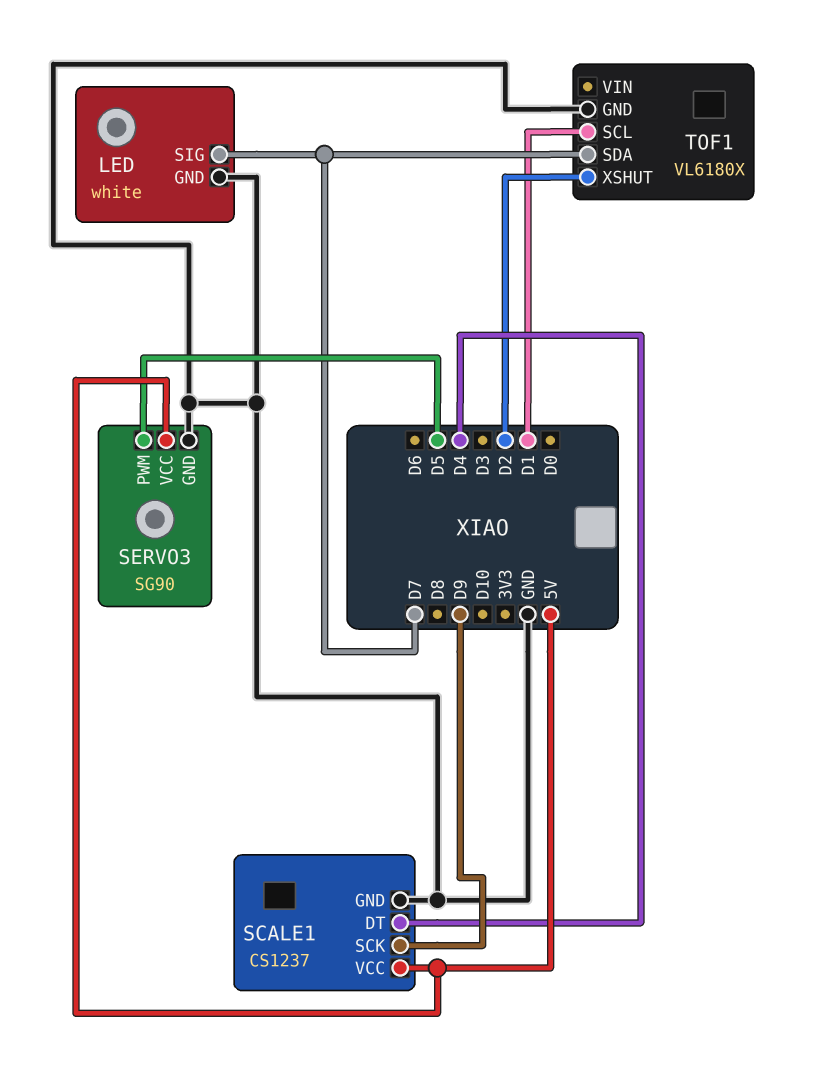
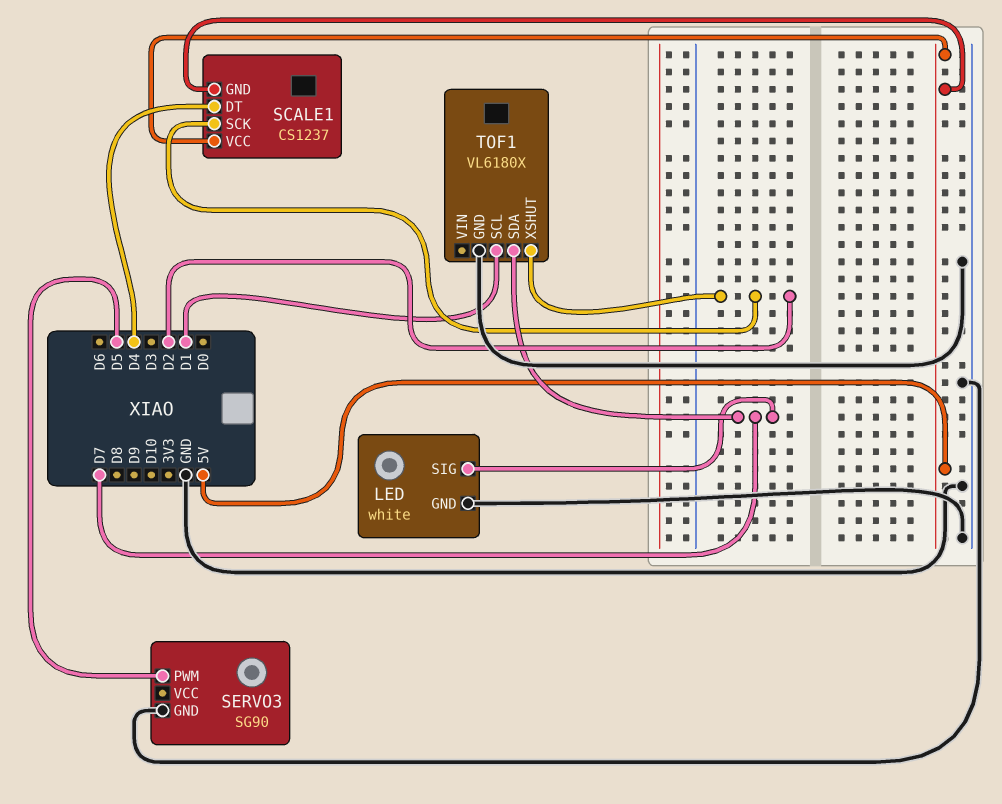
SCALE1 pin GND: GND -> 5V
SCALE1 pin SCK: D9 -> D2
SERVO3 pin VCC: 5V -> none

